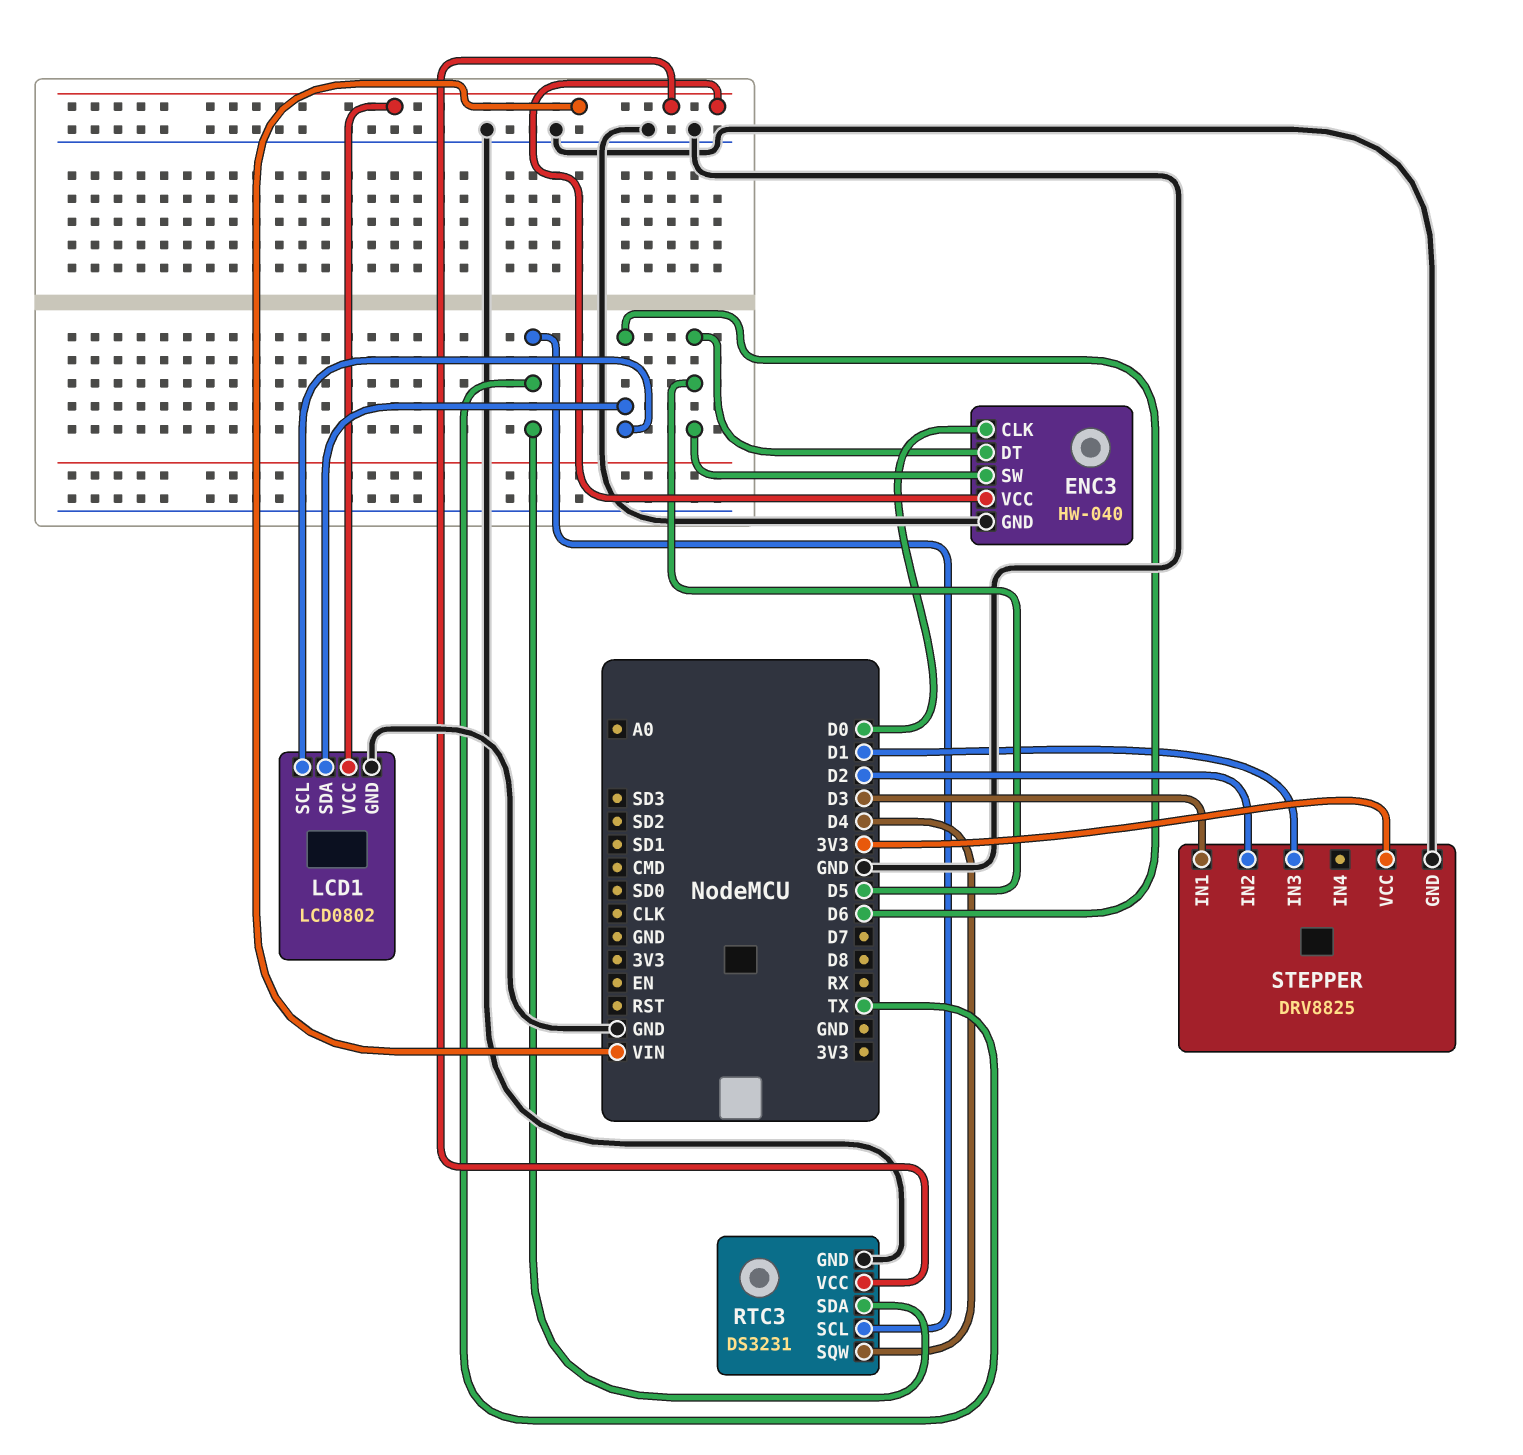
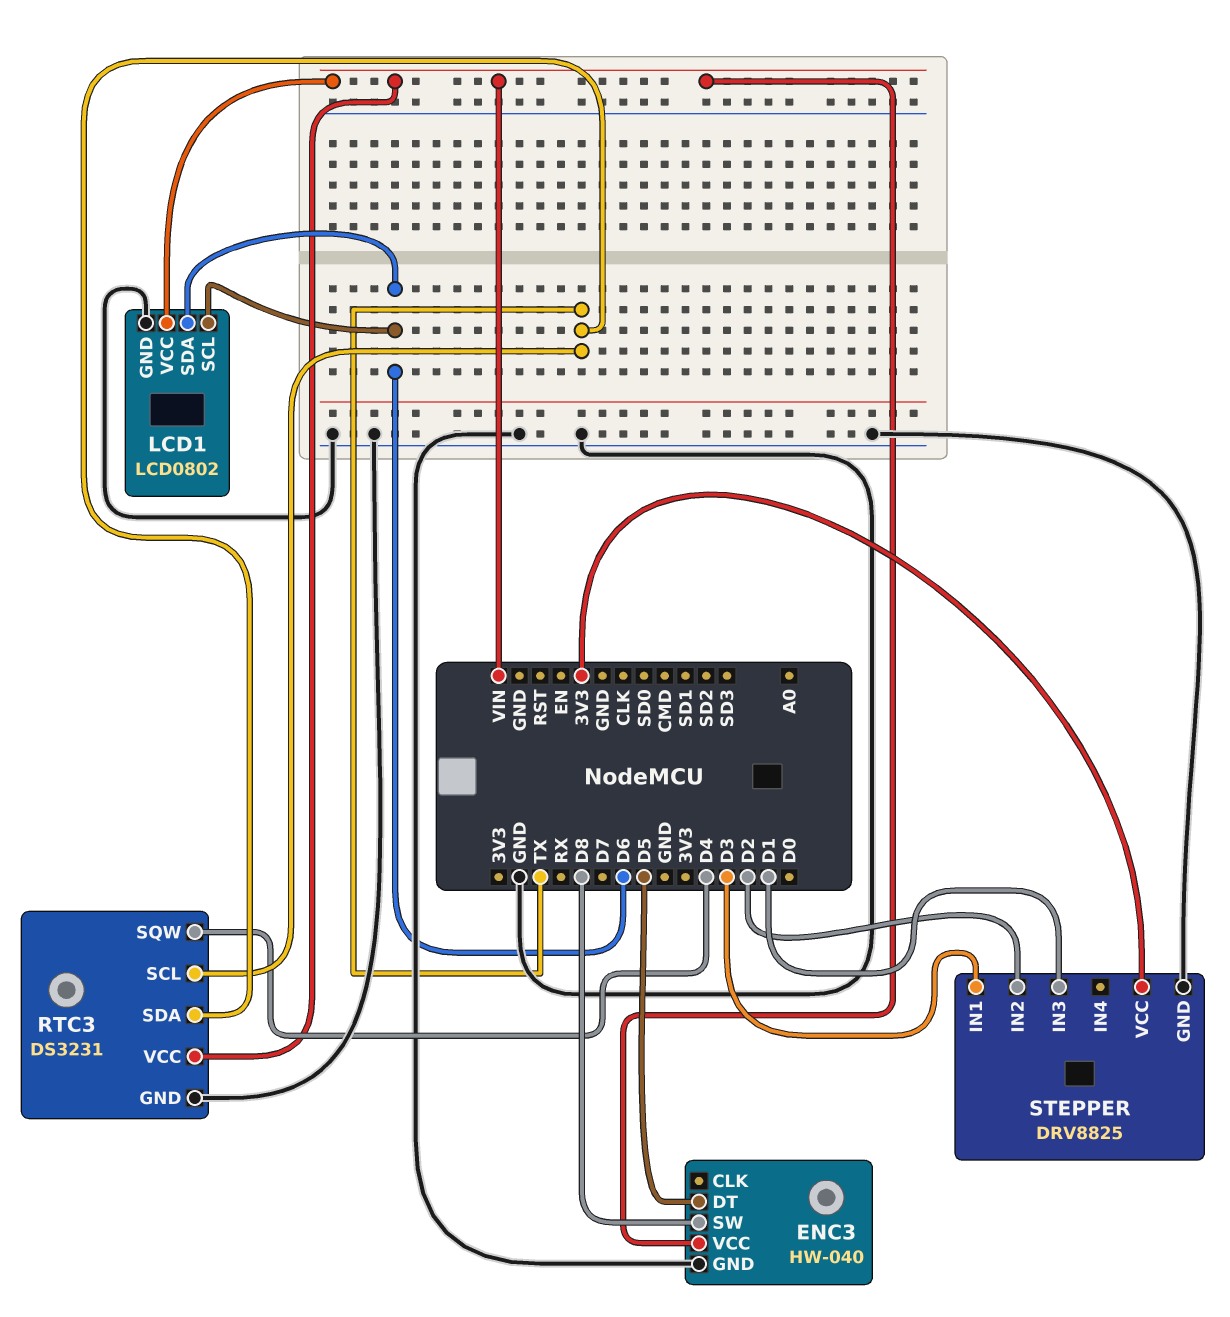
ENC3 pin CLK: D0 -> none
ENC3 pin SW: D5 -> D8

